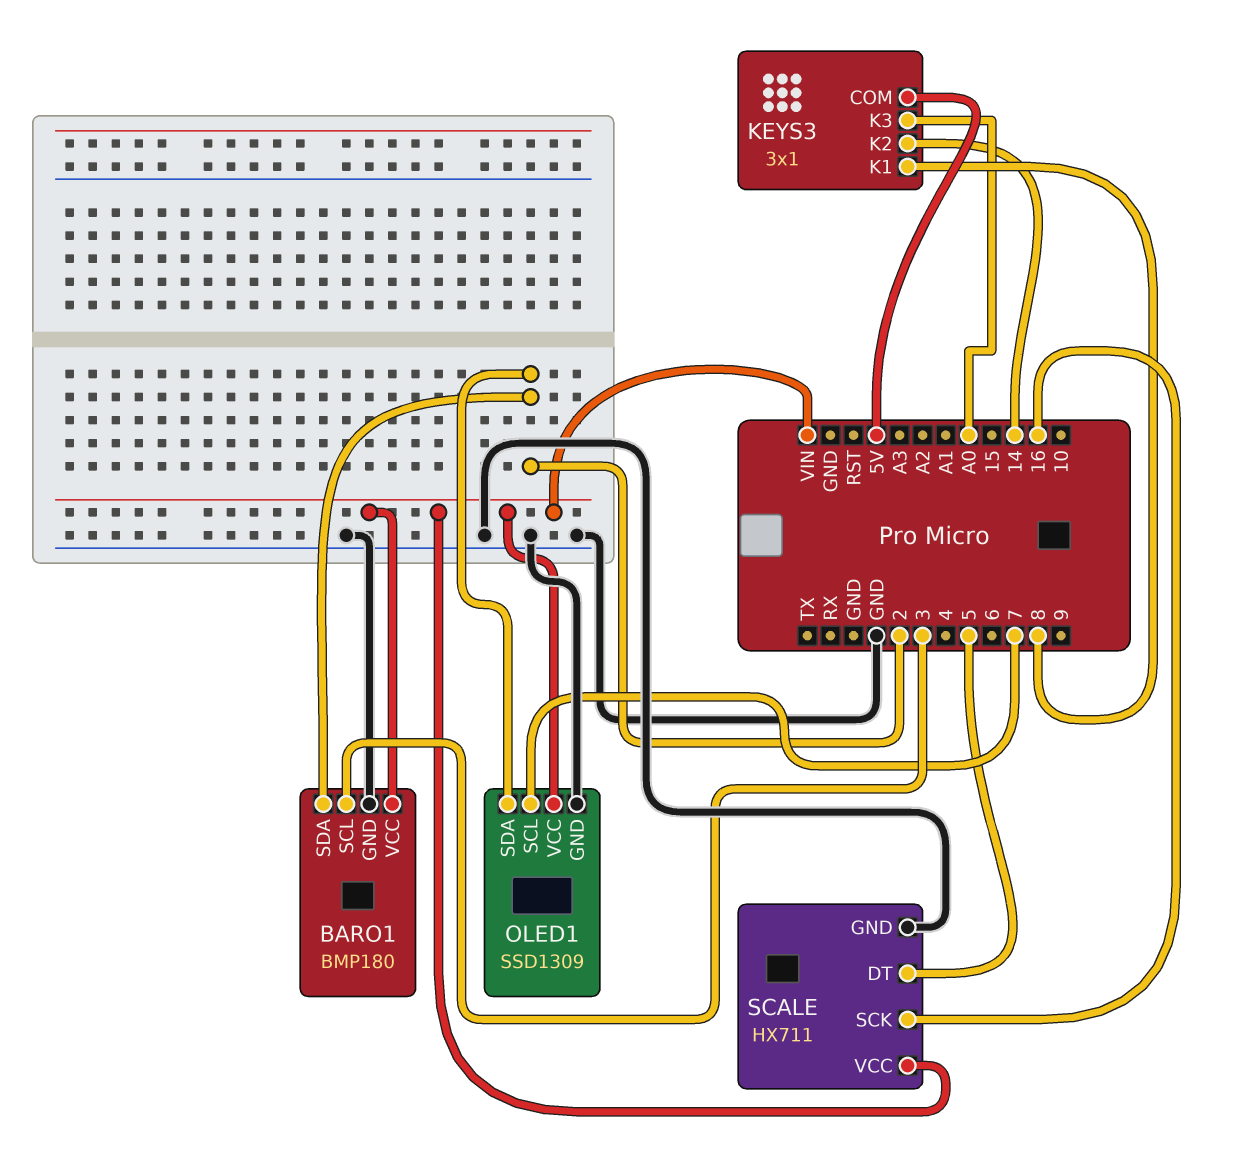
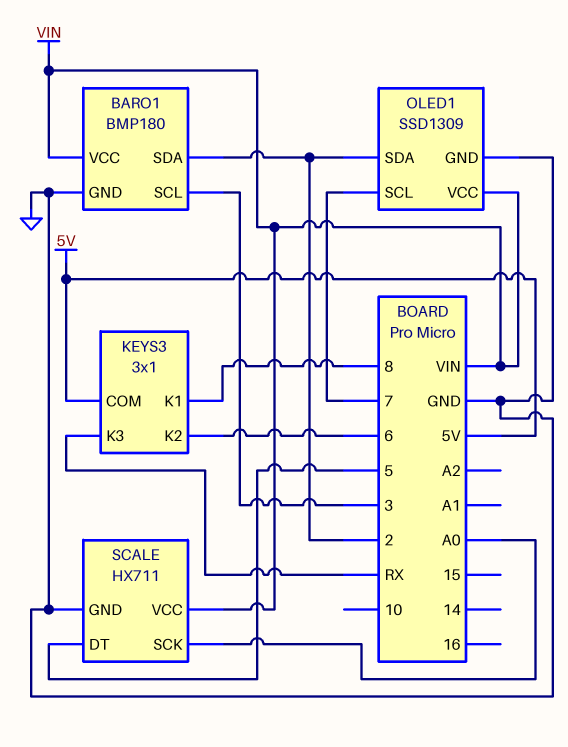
KEYS3 pin K2: 14 -> 6
KEYS3 pin K3: A0 -> RX
SCALE pin SCK: 16 -> A0

